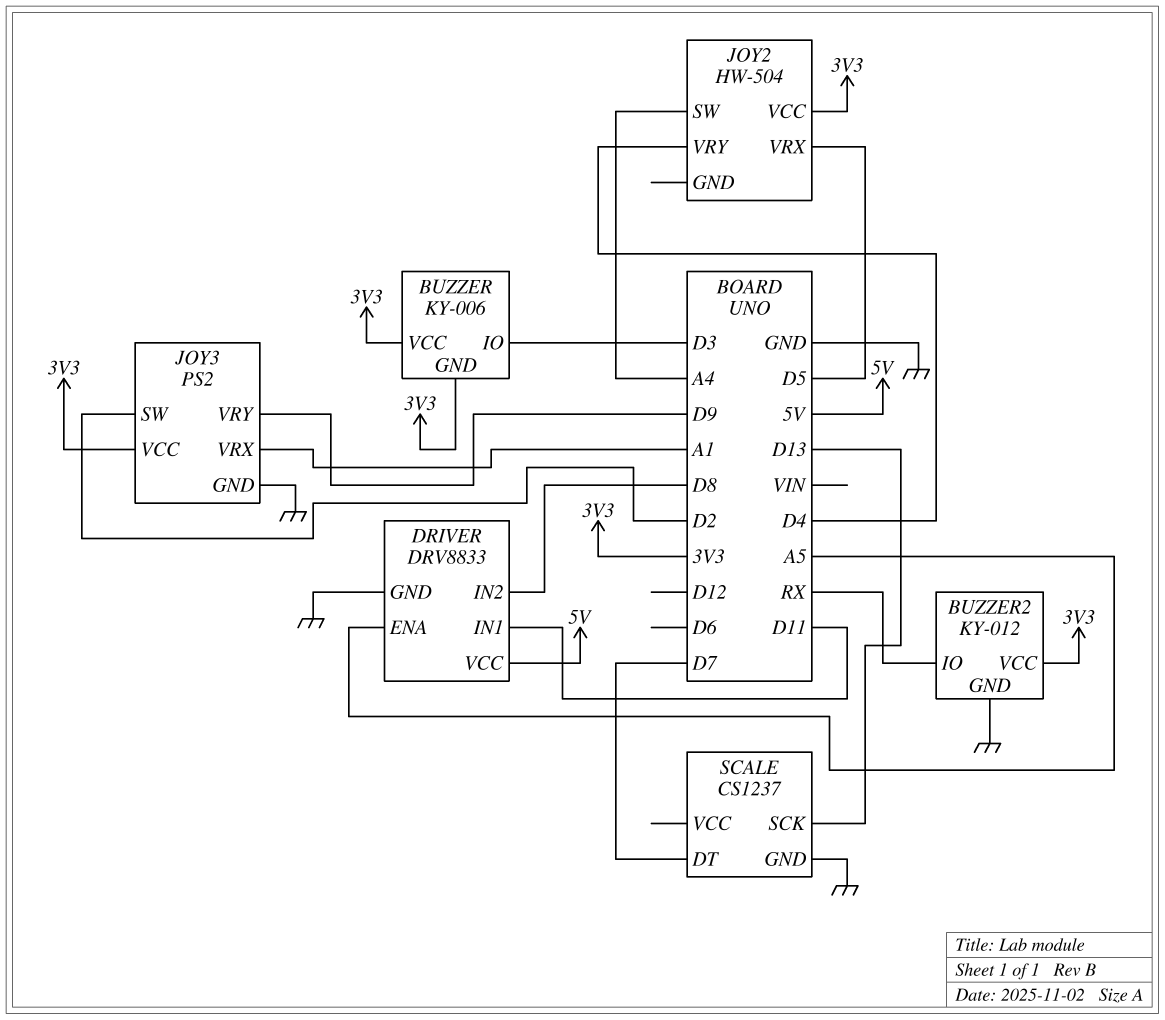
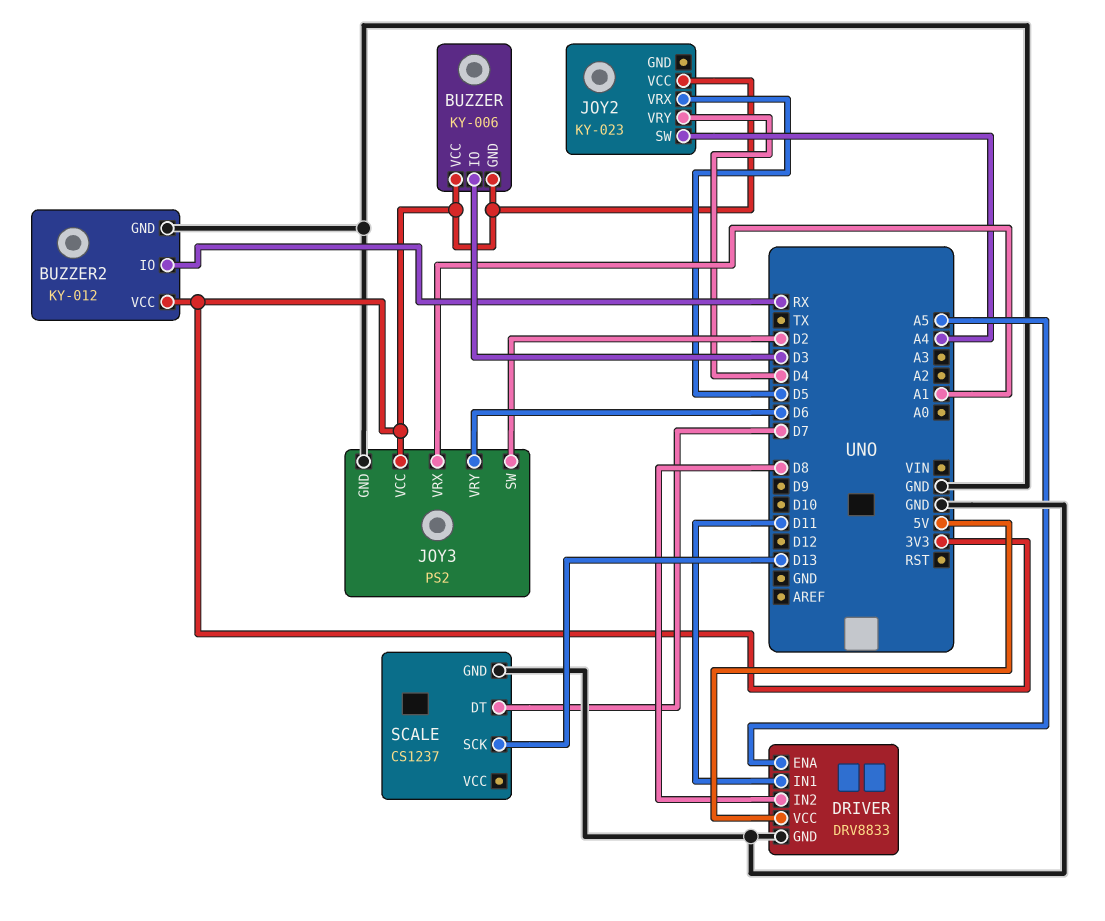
JOY2: HW-504 -> KY-023
JOY3 pin VRY: D9 -> D6

